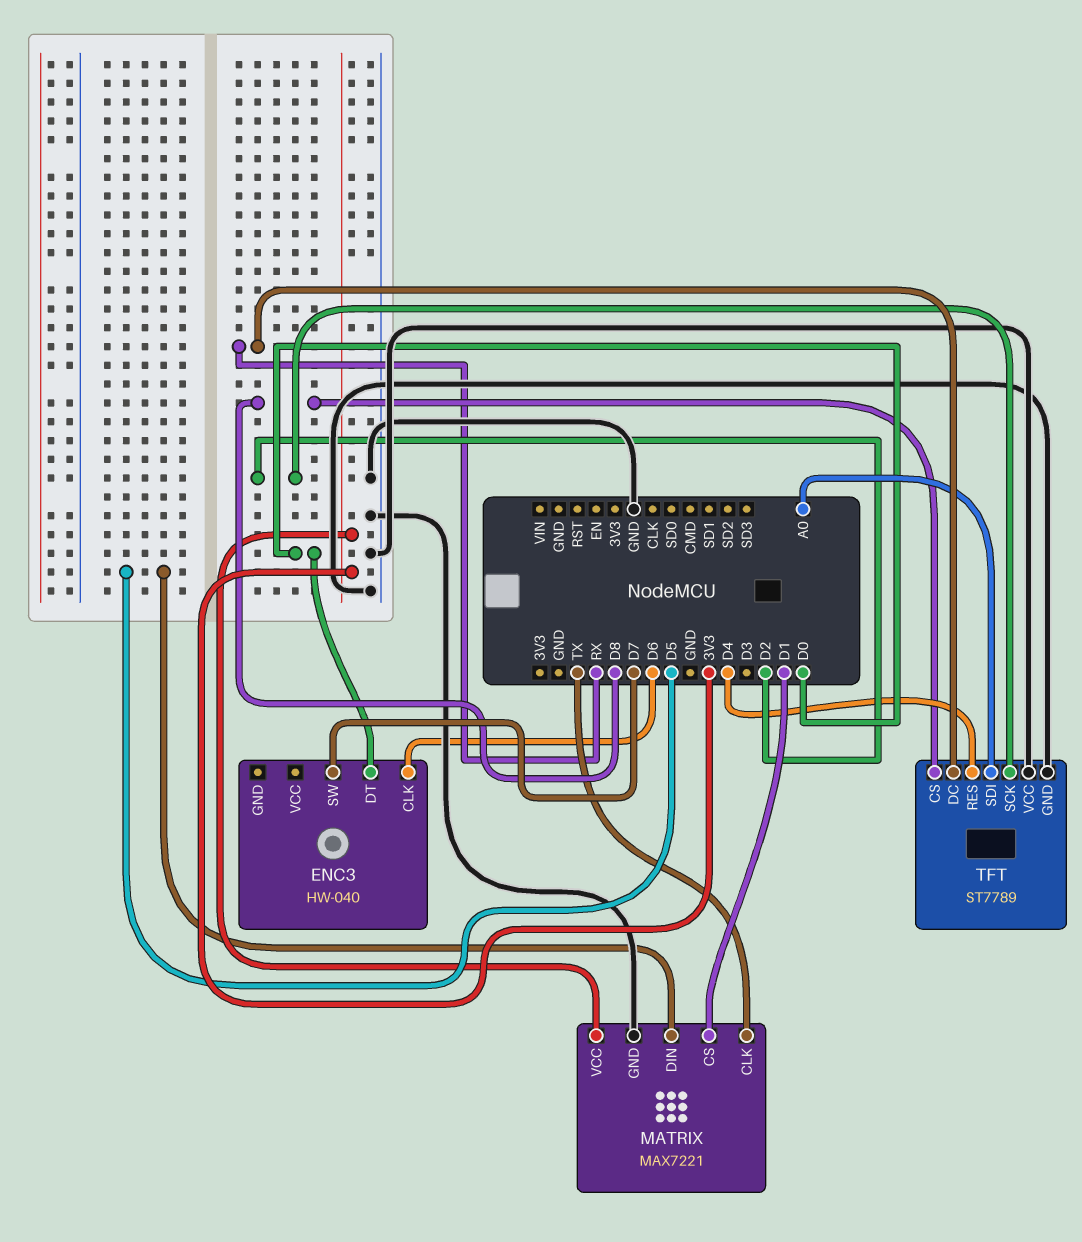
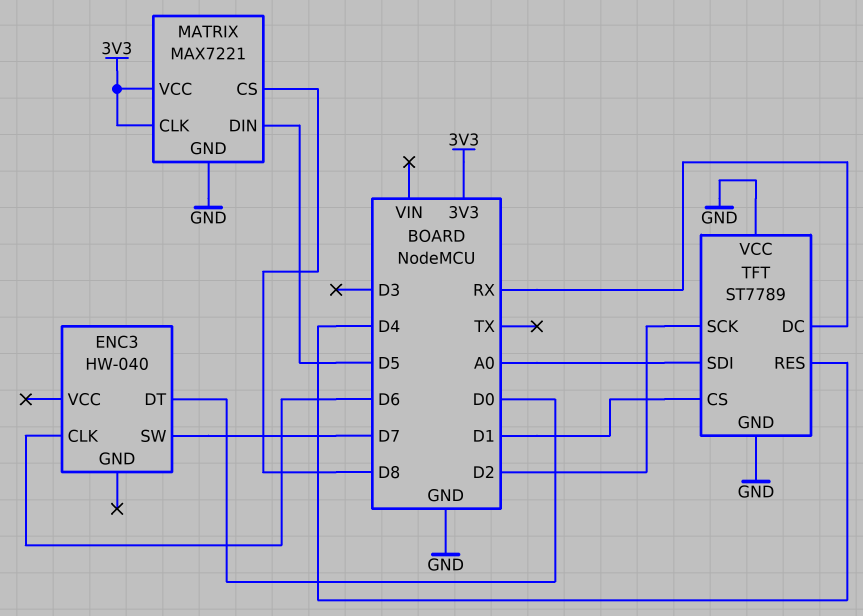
MATRIX pin CLK: TX -> 3V3
MATRIX pin CS: D1 -> D8
TFT pin CS: D8 -> D1

